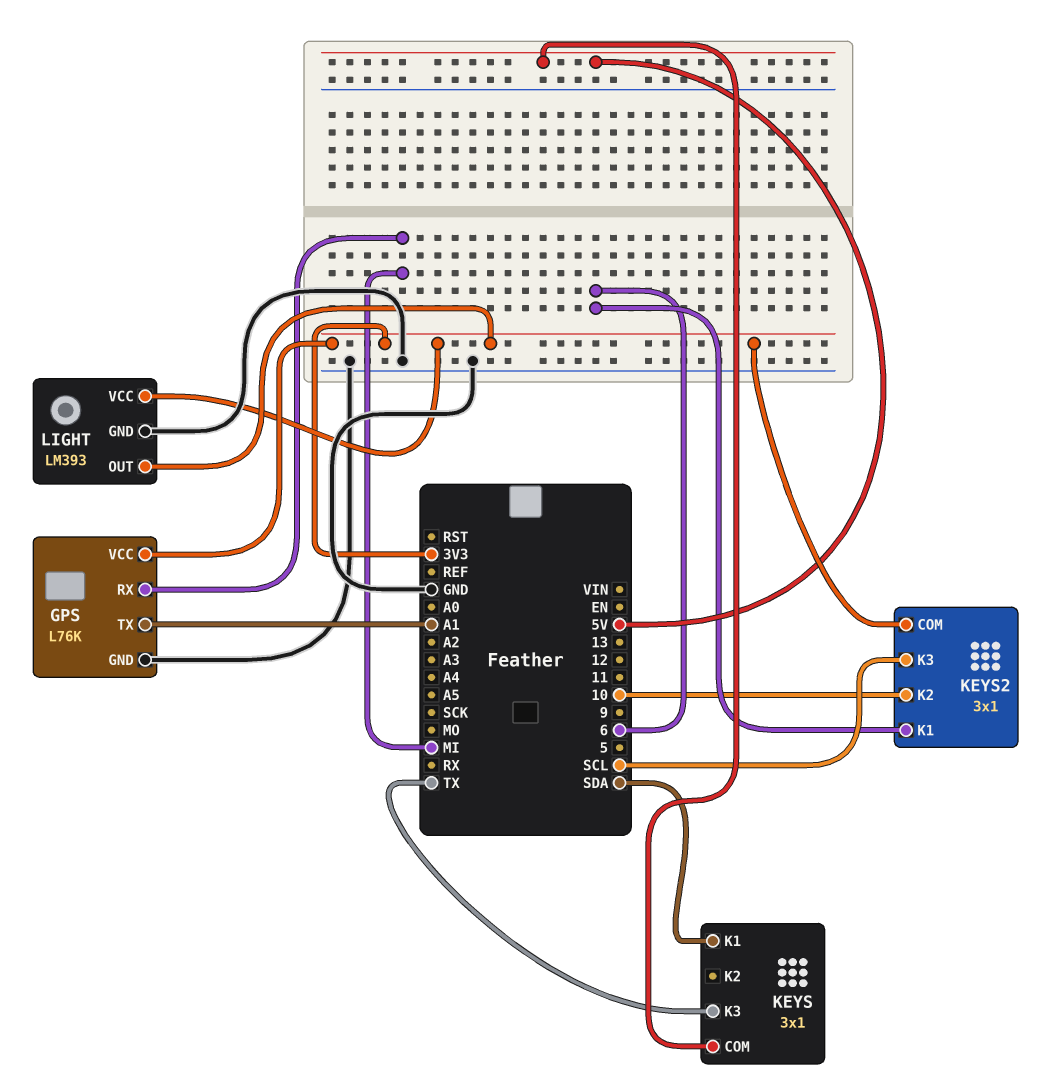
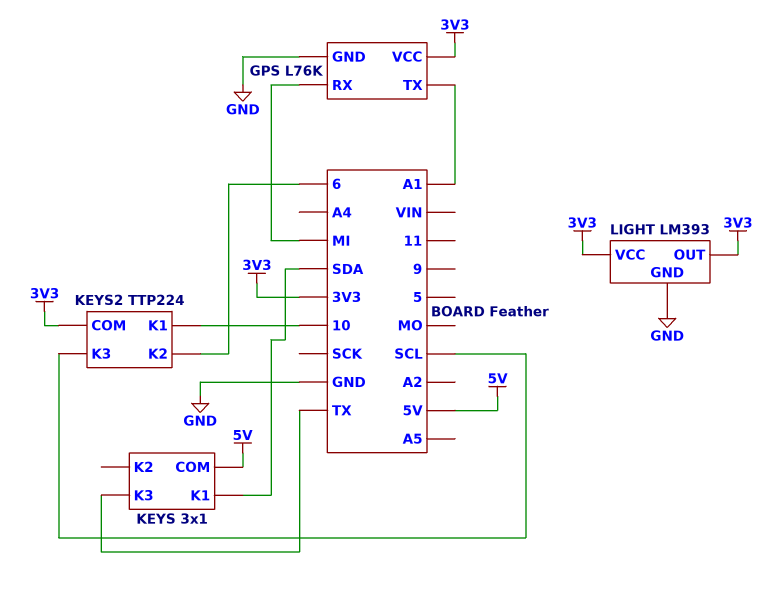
KEYS2: 3x1 -> TTP224
KEYS2 pin K1: 6 -> 10
KEYS2 pin K2: 10 -> 6

